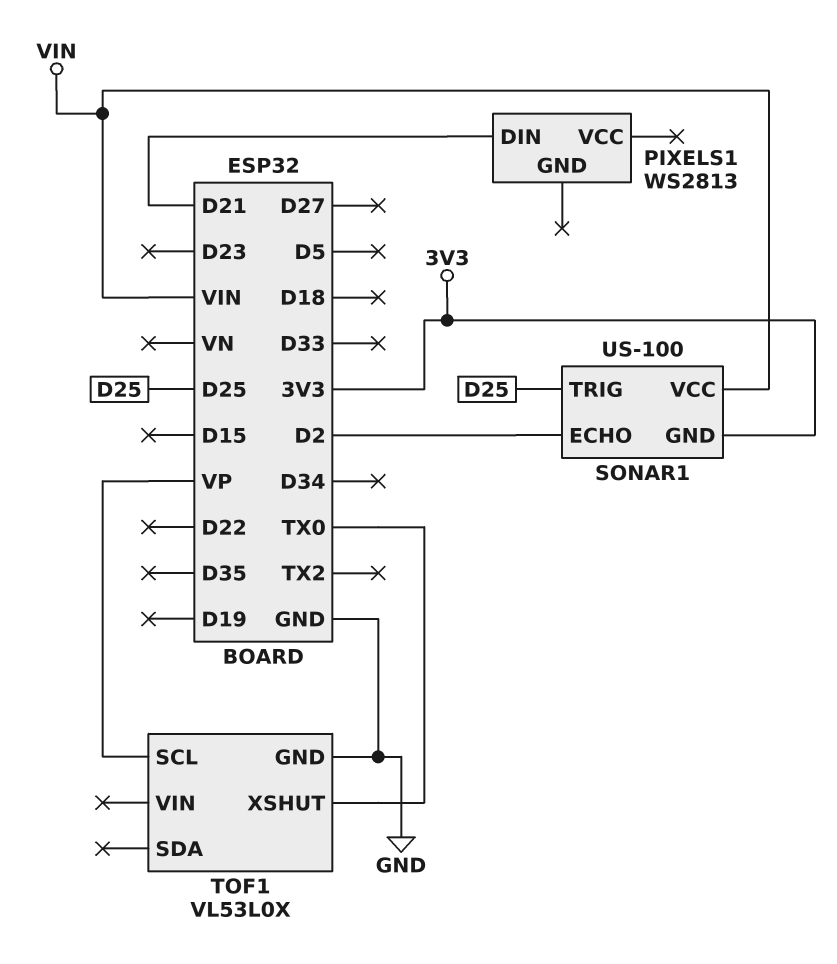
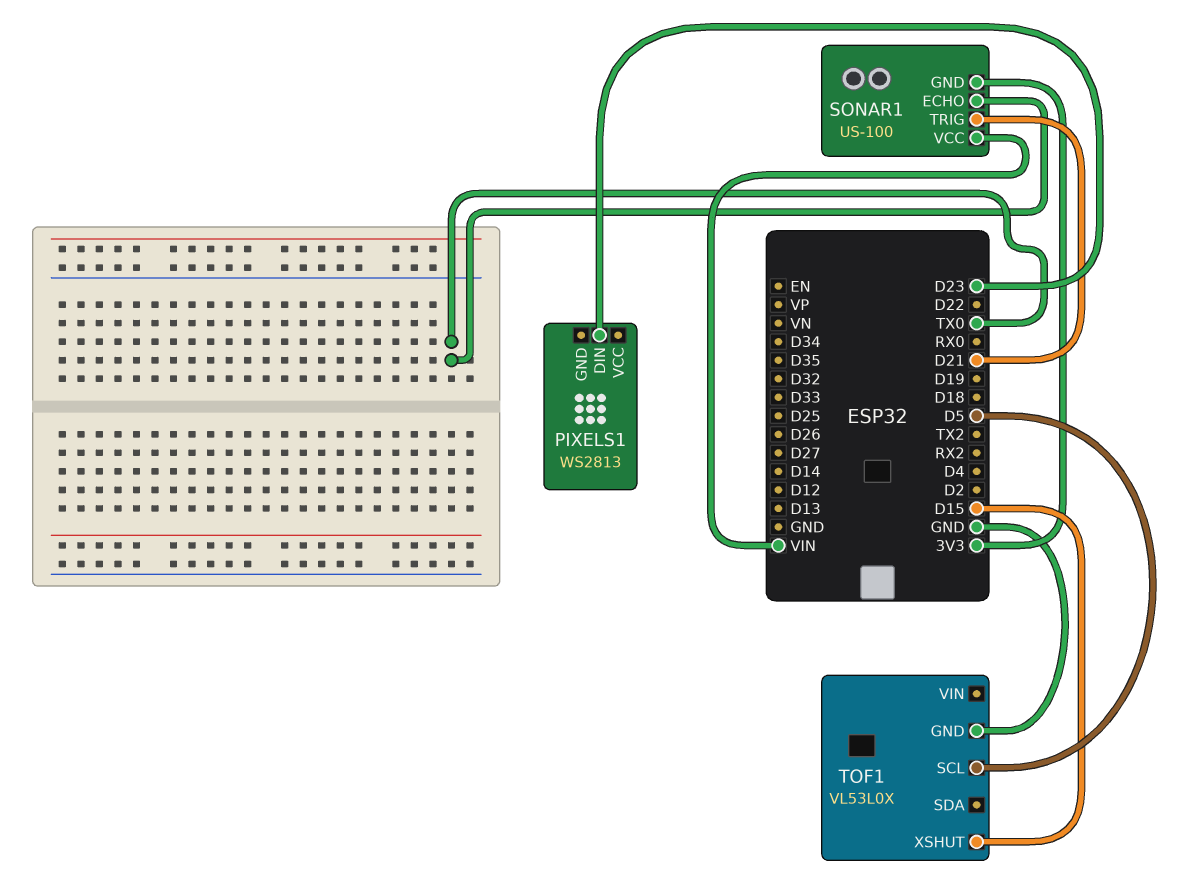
PIXELS1 pin DIN: D21 -> D23
SONAR1 pin ECHO: D2 -> TX0
SONAR1 pin TRIG: D25 -> D21
TOF1 pin SCL: VP -> D5
TOF1 pin XSHUT: TX0 -> D15

